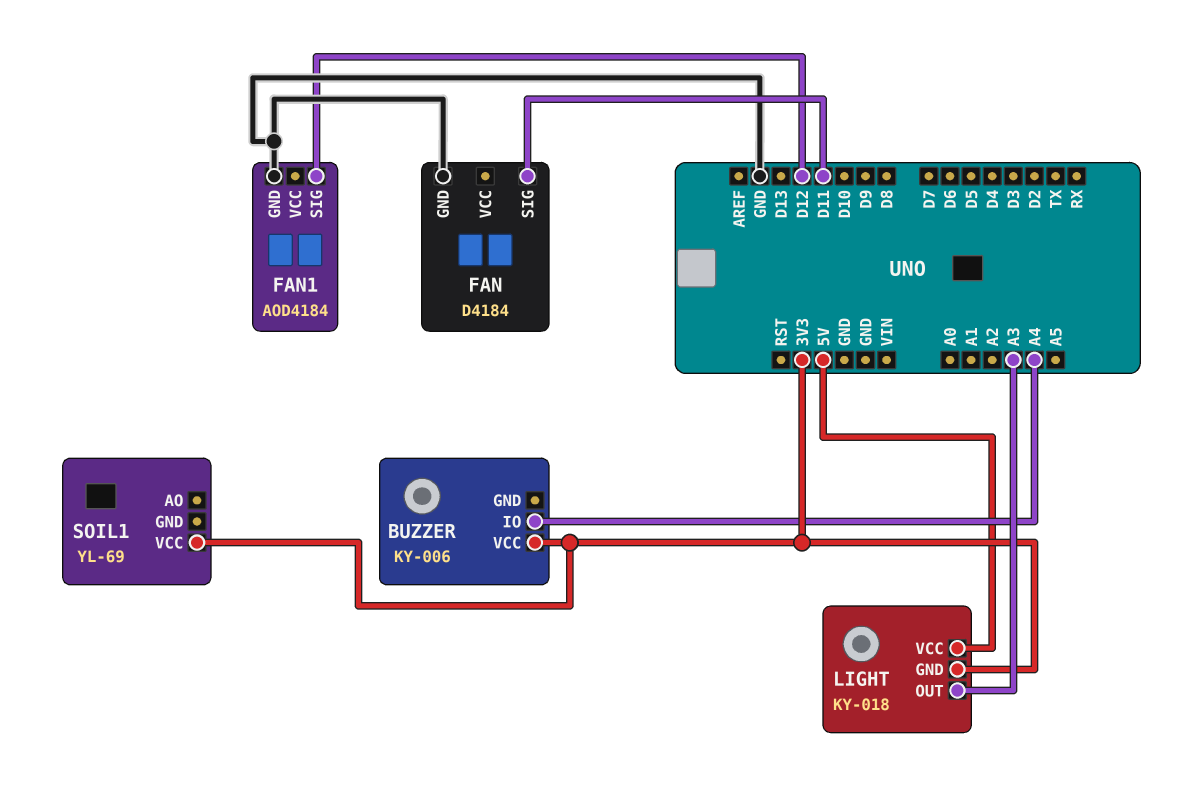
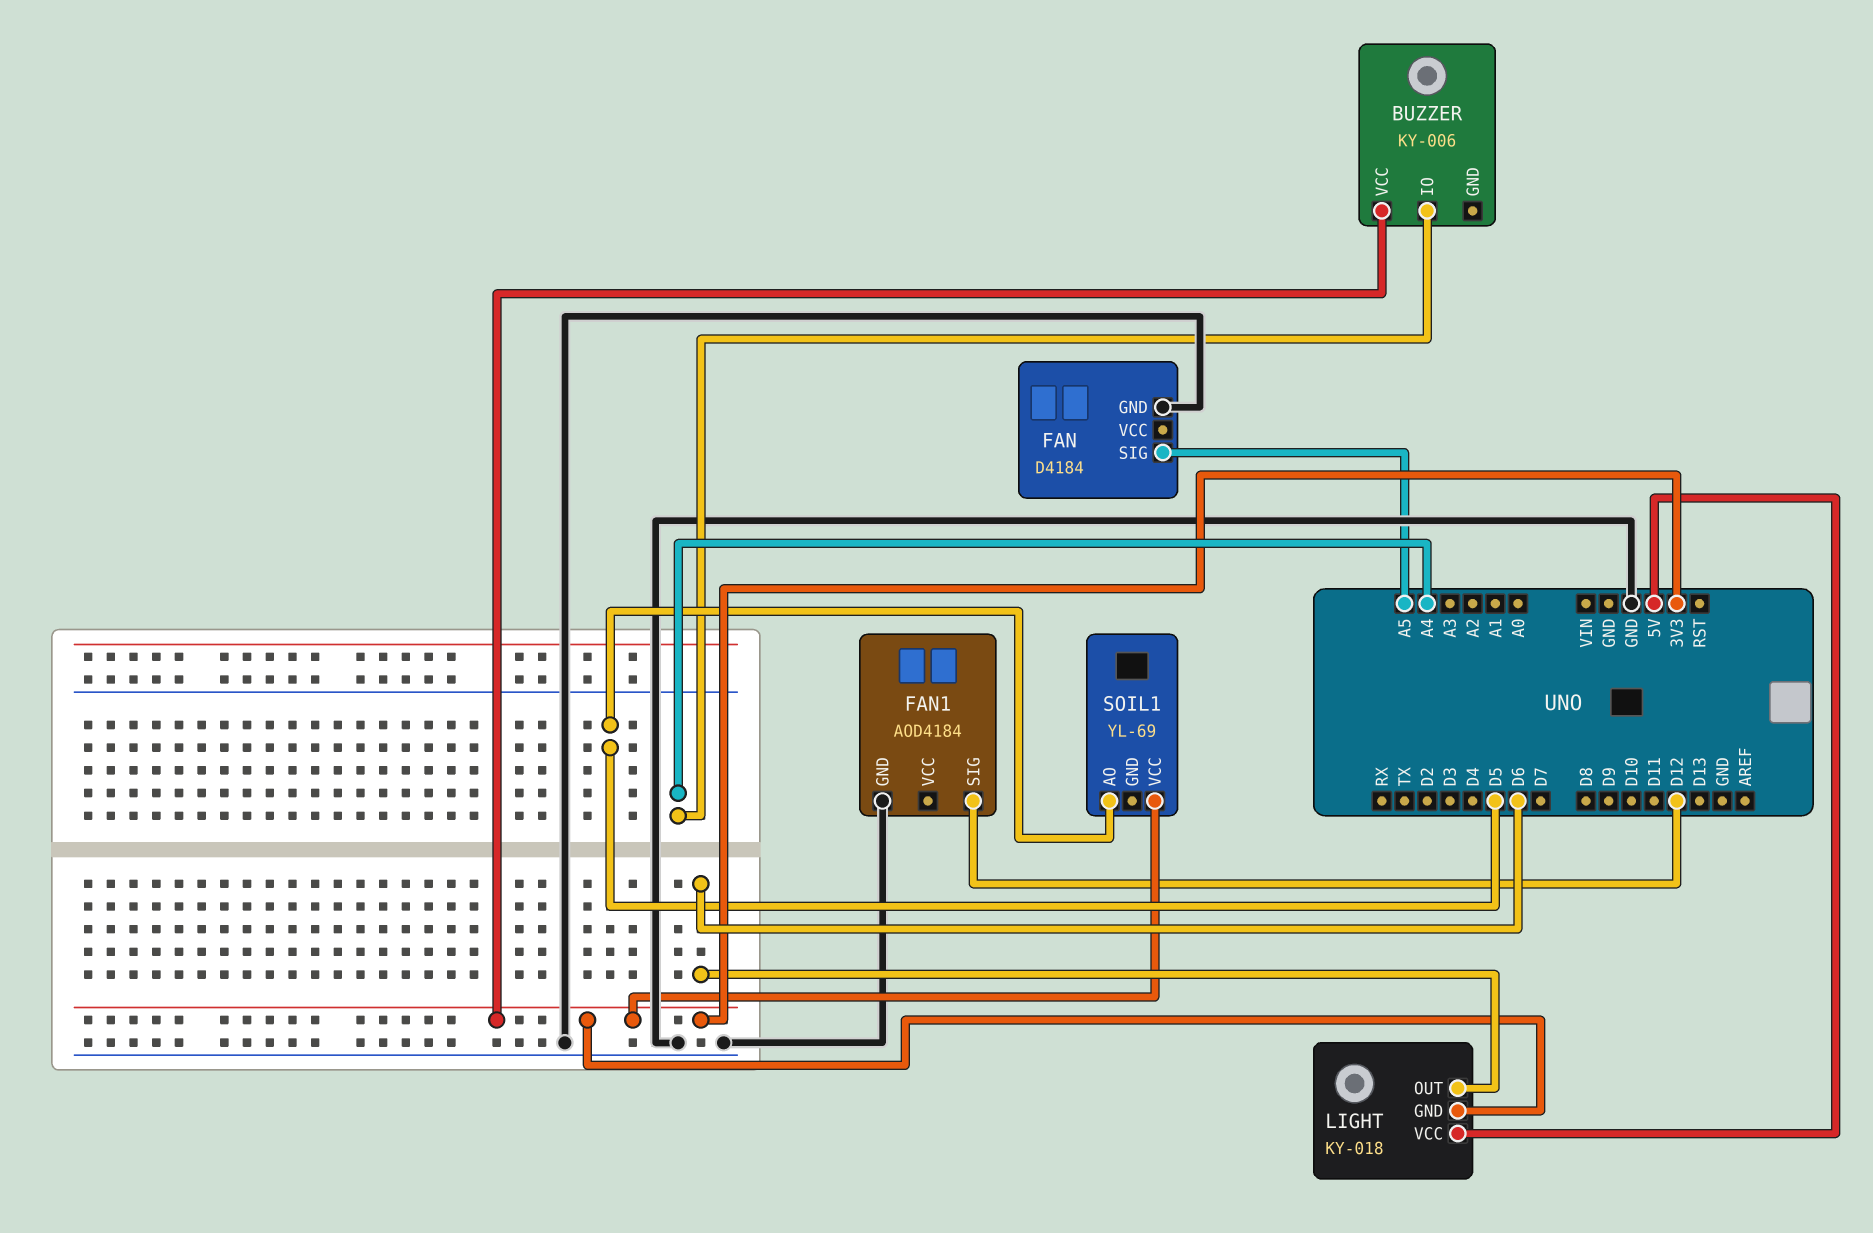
FAN pin SIG: D11 -> A5
LIGHT pin OUT: A3 -> D6
SOIL1 pin AO: none -> D5

